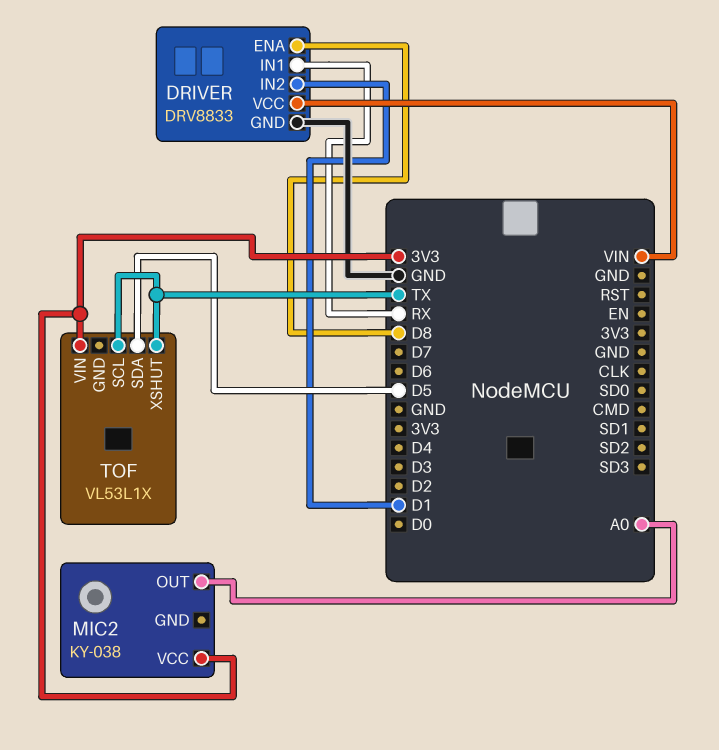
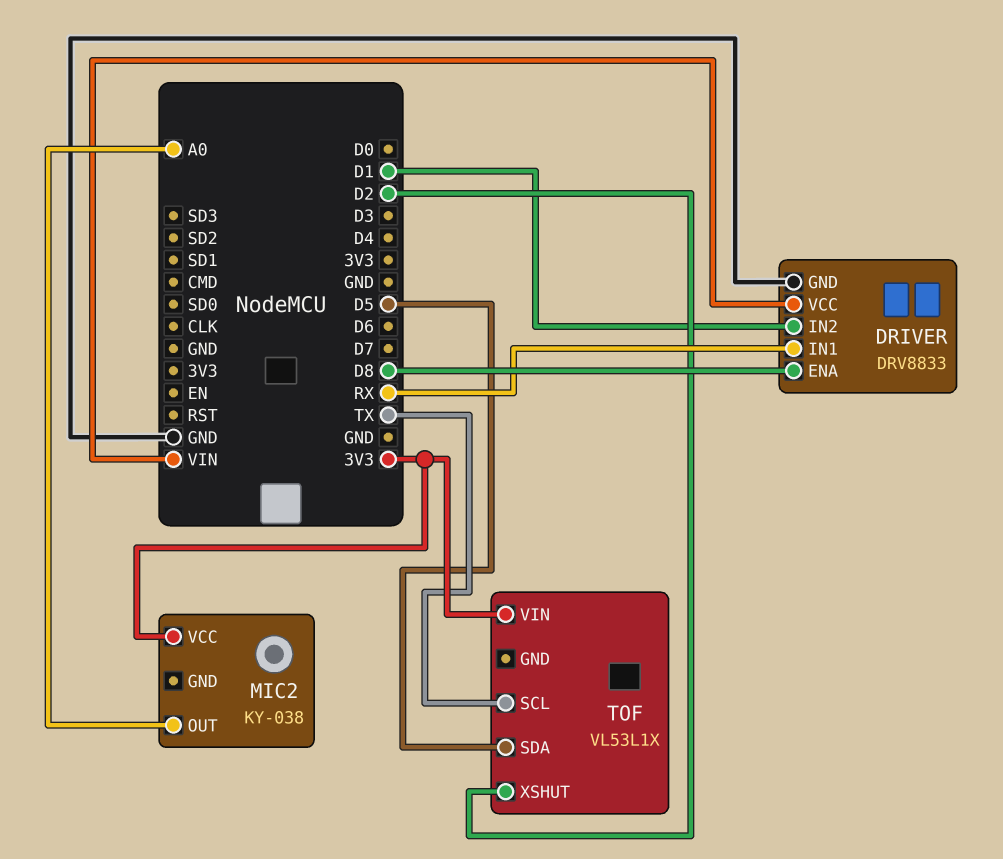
TOF pin XSHUT: TX -> D2

